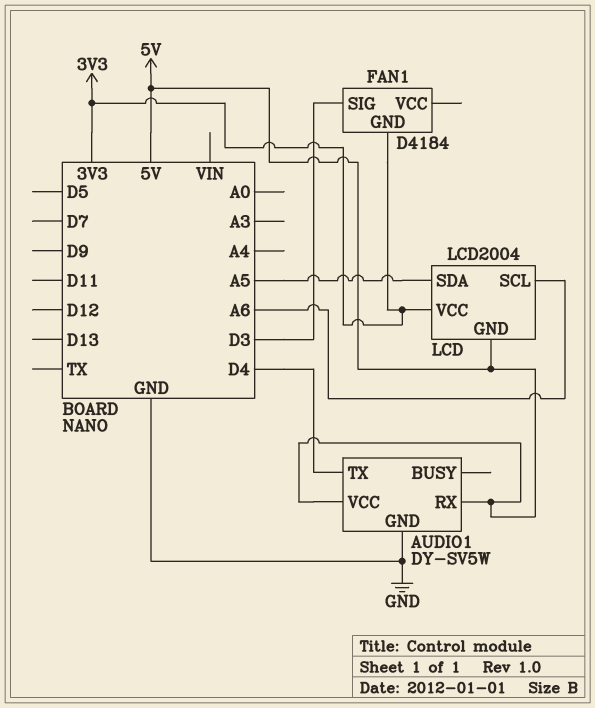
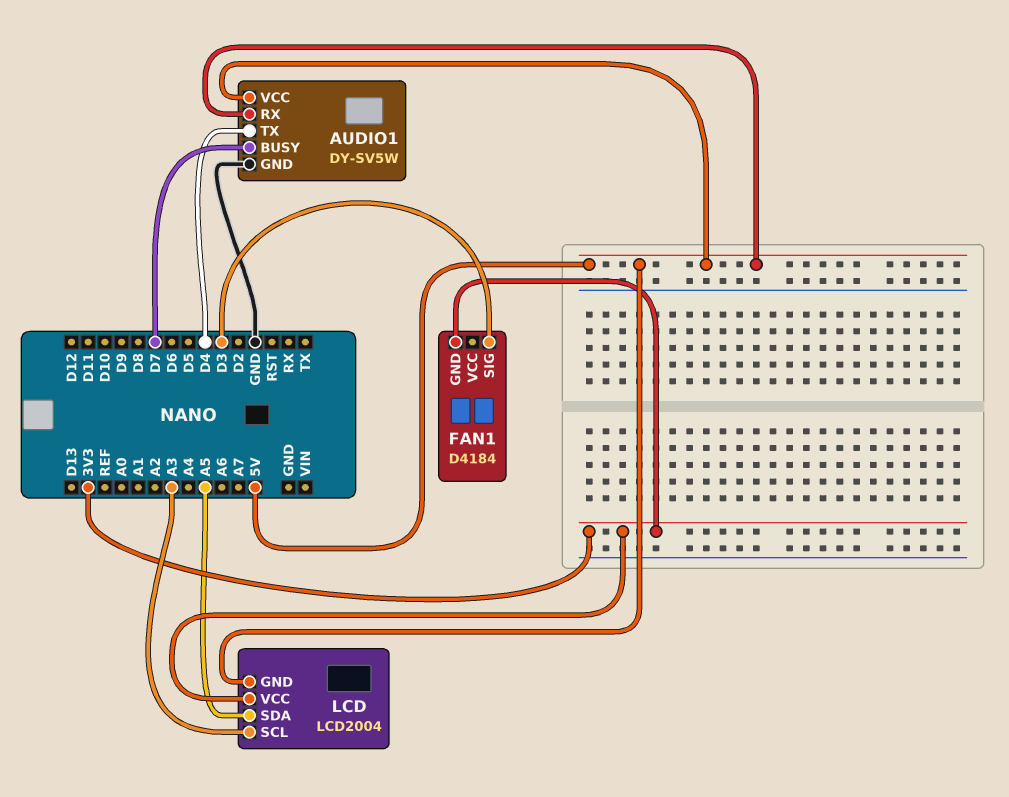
AUDIO1 pin BUSY: none -> D7
LCD pin SCL: A6 -> A3

